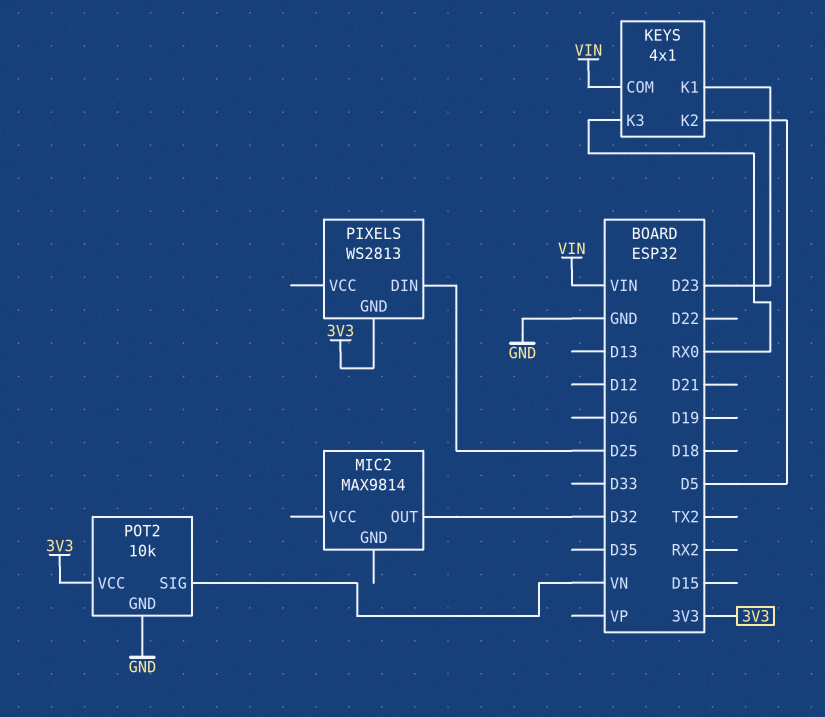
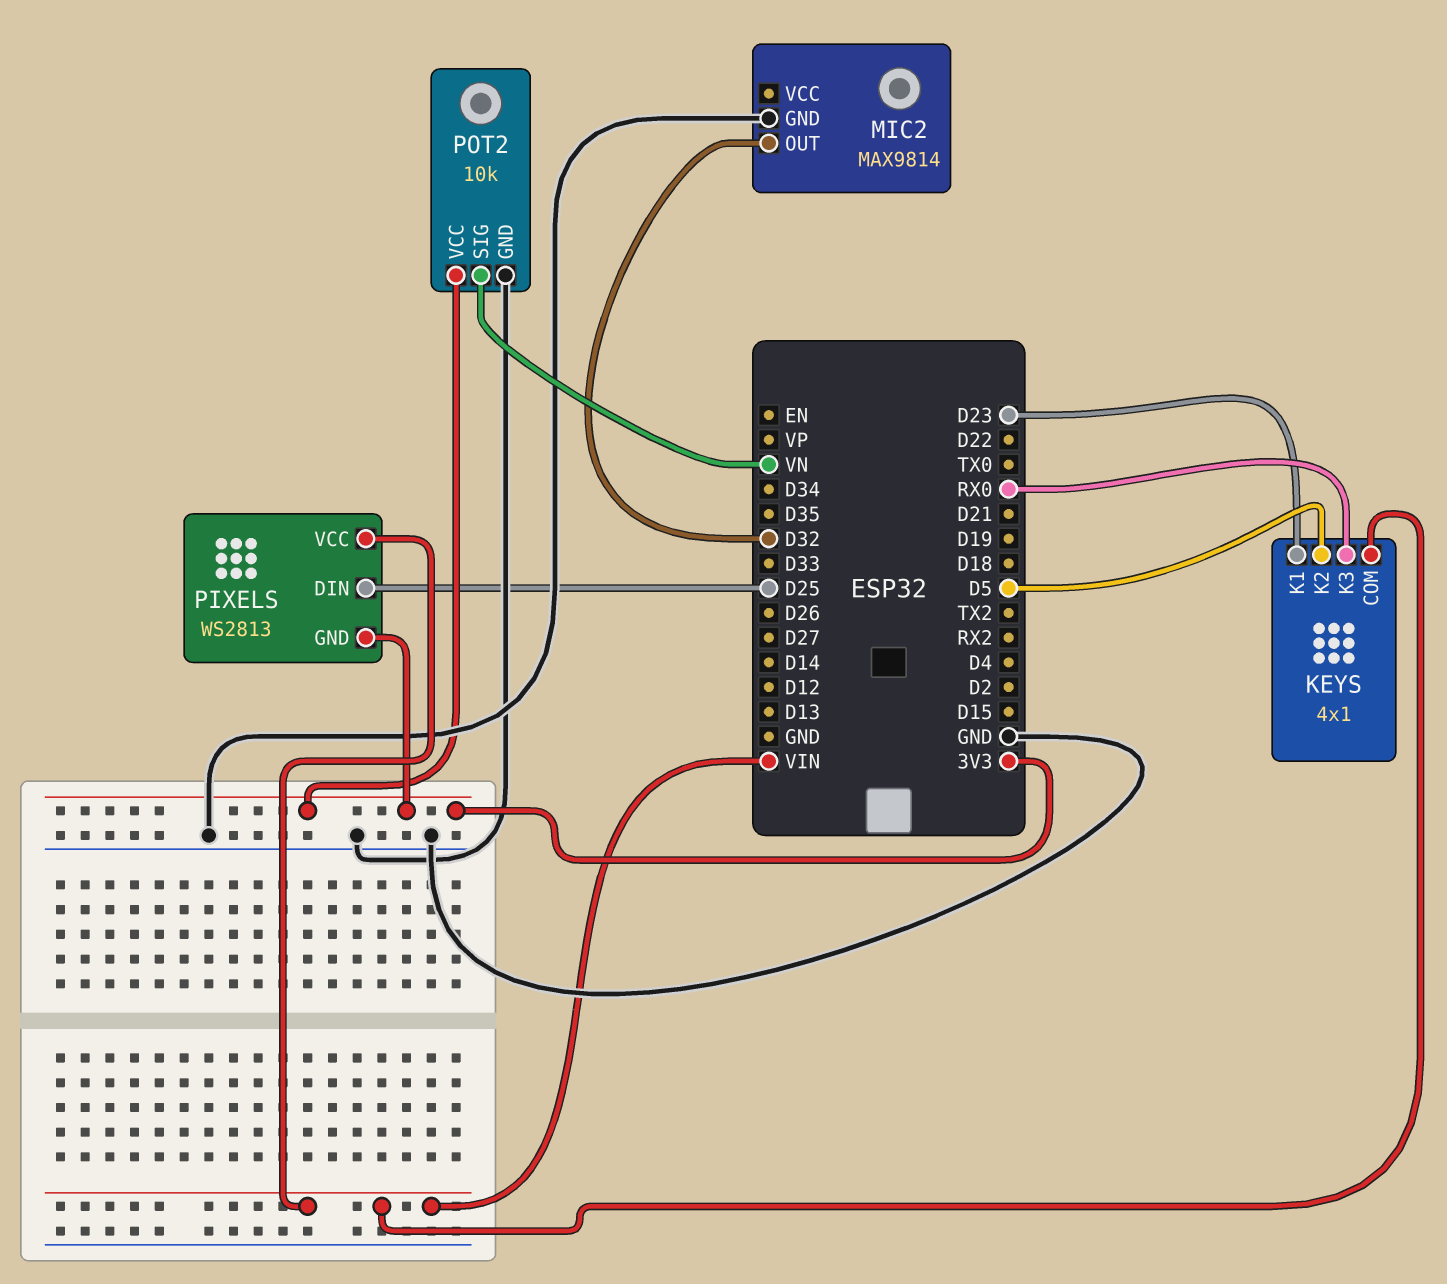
MIC2 pin GND: none -> GND
PIXELS pin VCC: none -> VIN

